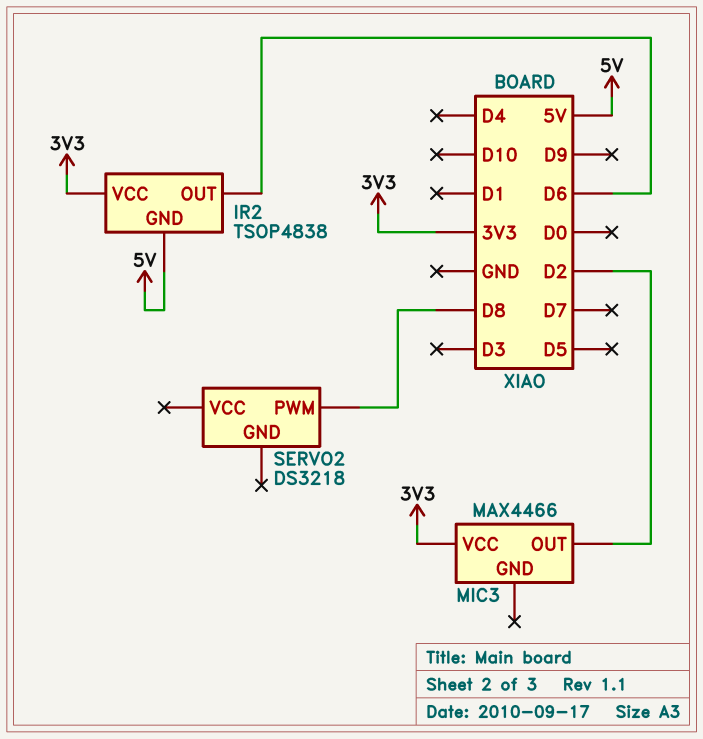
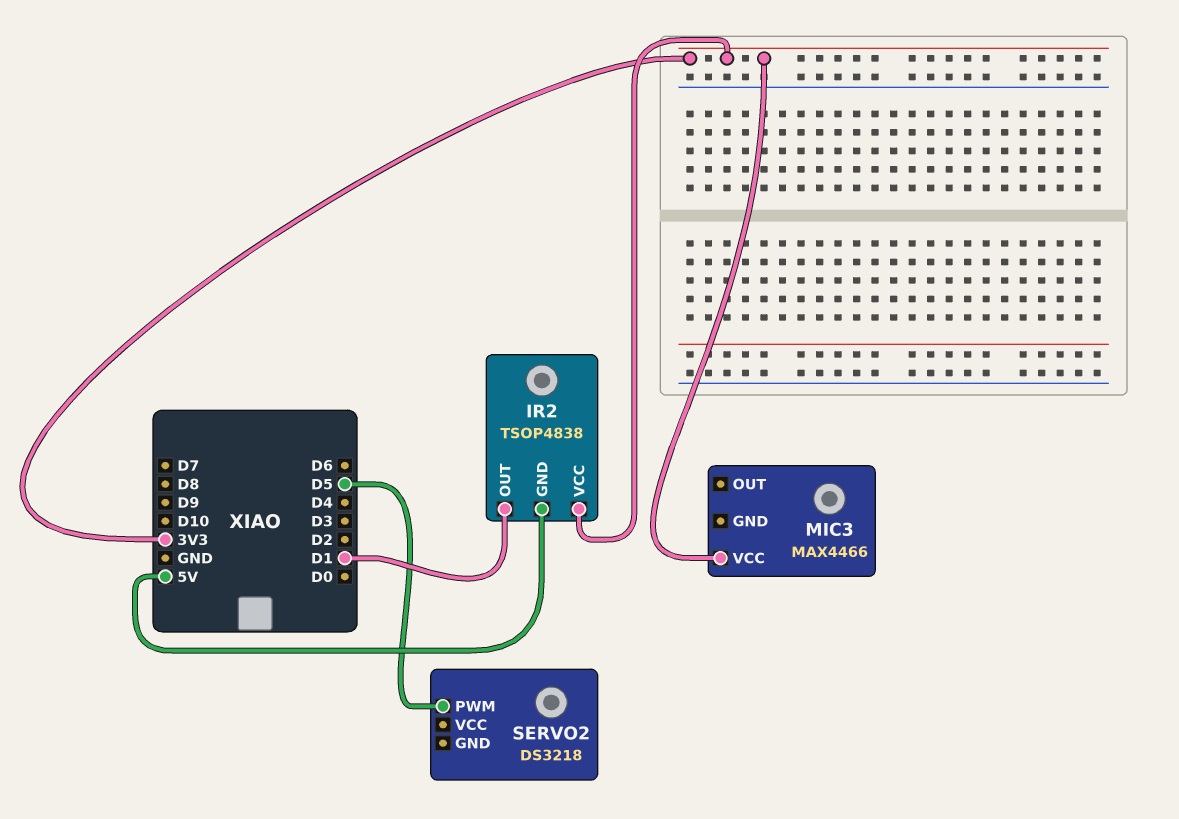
IR2 pin OUT: D6 -> D1
MIC3 pin OUT: D2 -> none
SERVO2 pin PWM: D8 -> D5

